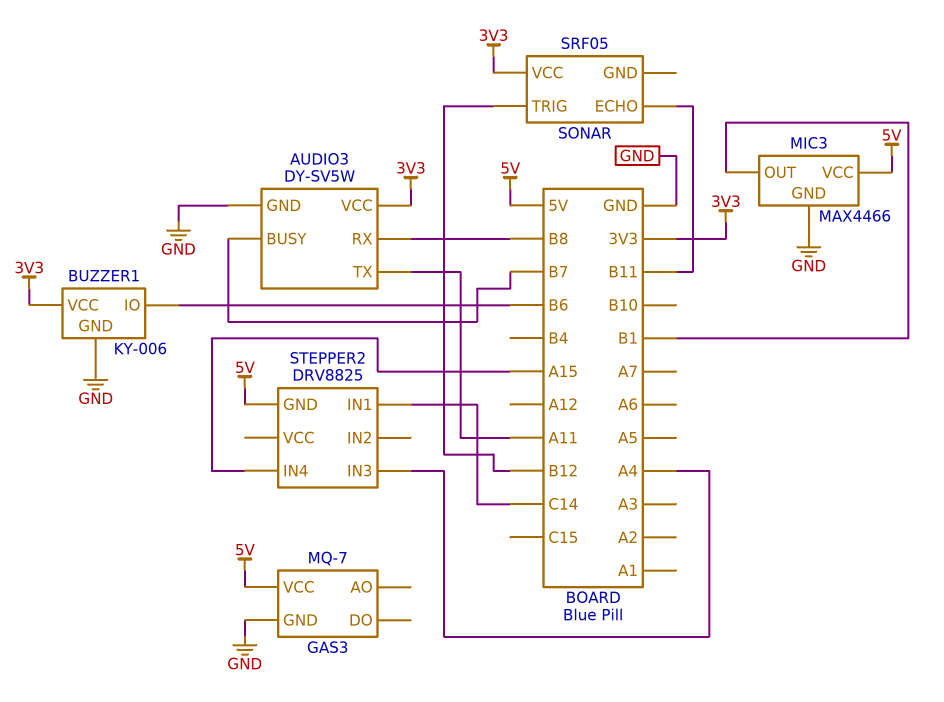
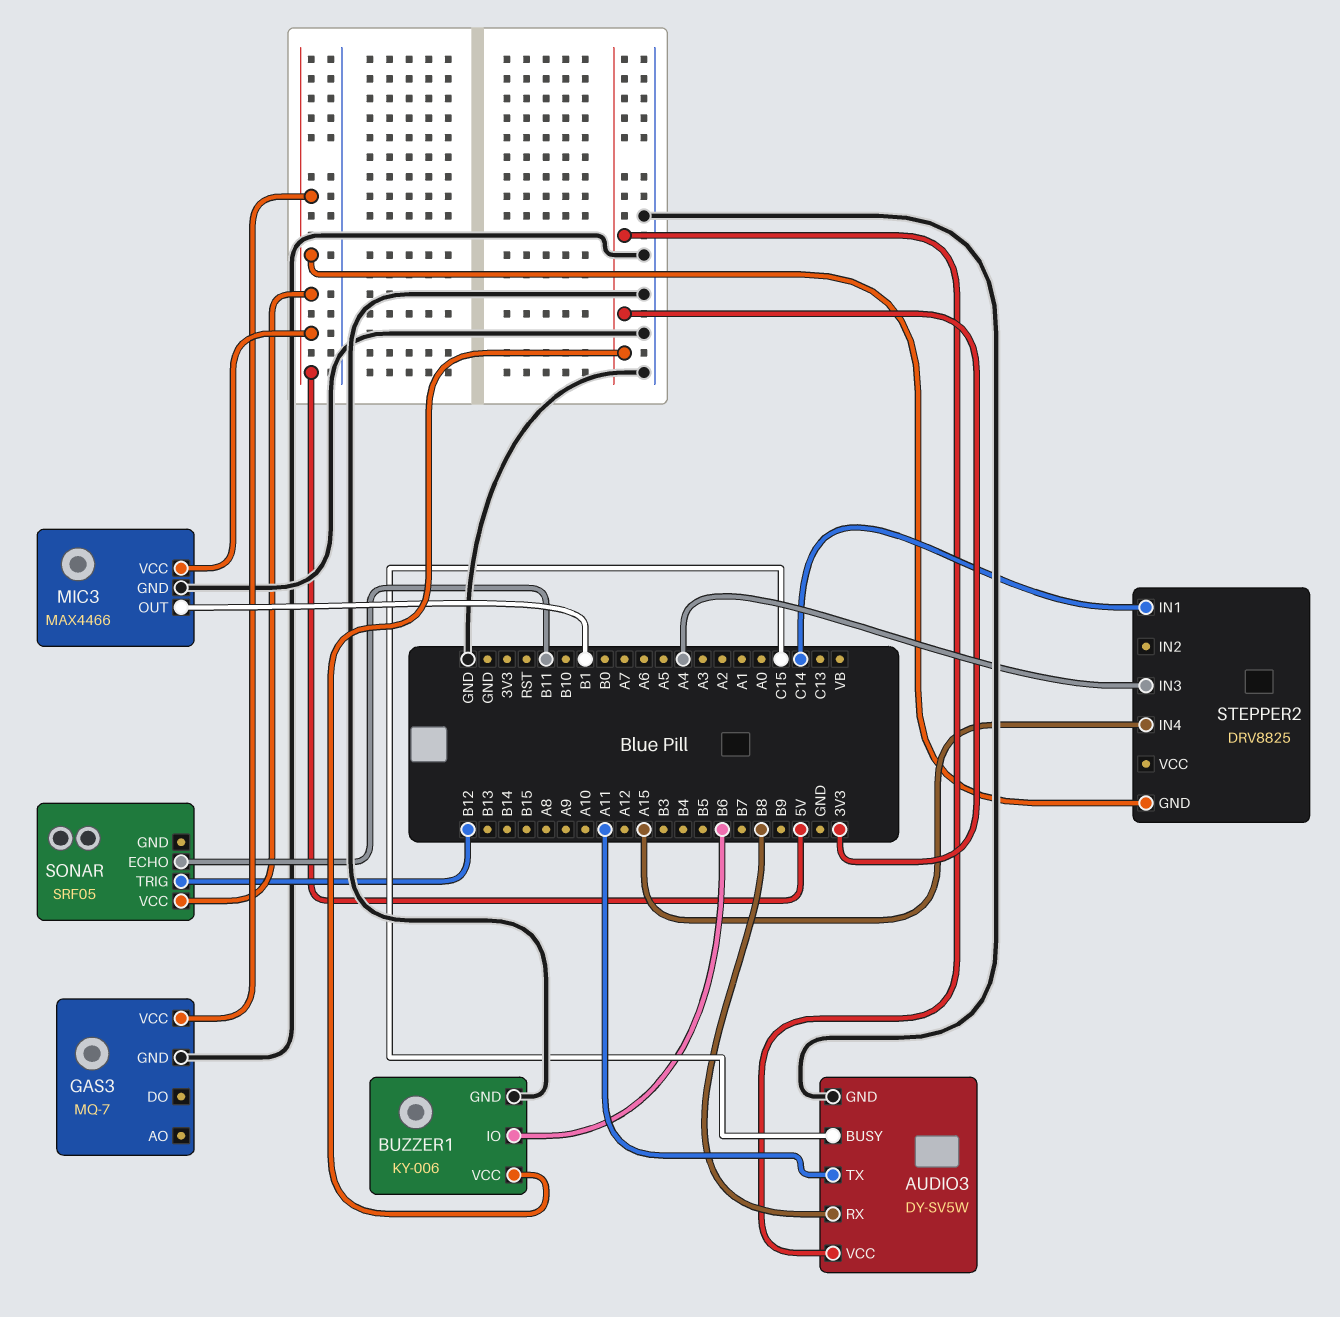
AUDIO3 pin BUSY: B7 -> C15
SONAR pin VCC: 3V3 -> 5V

